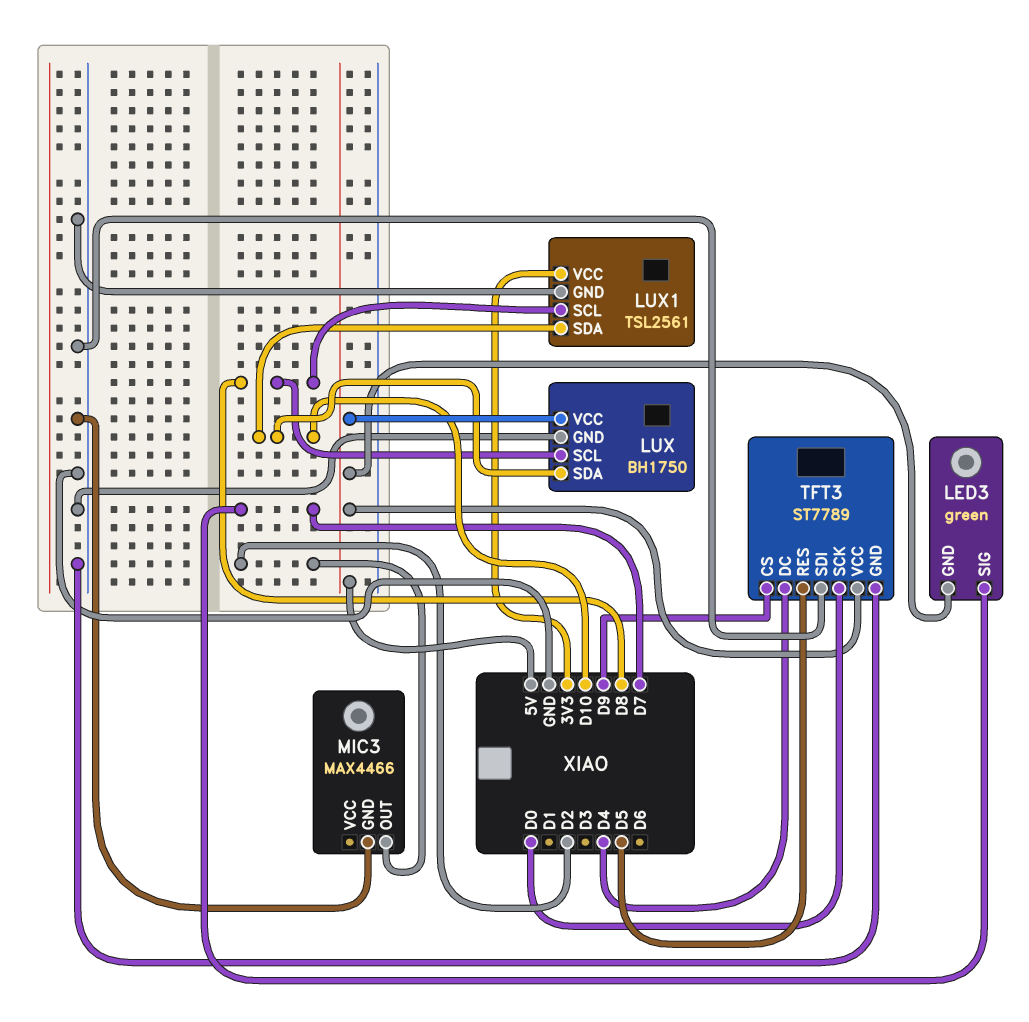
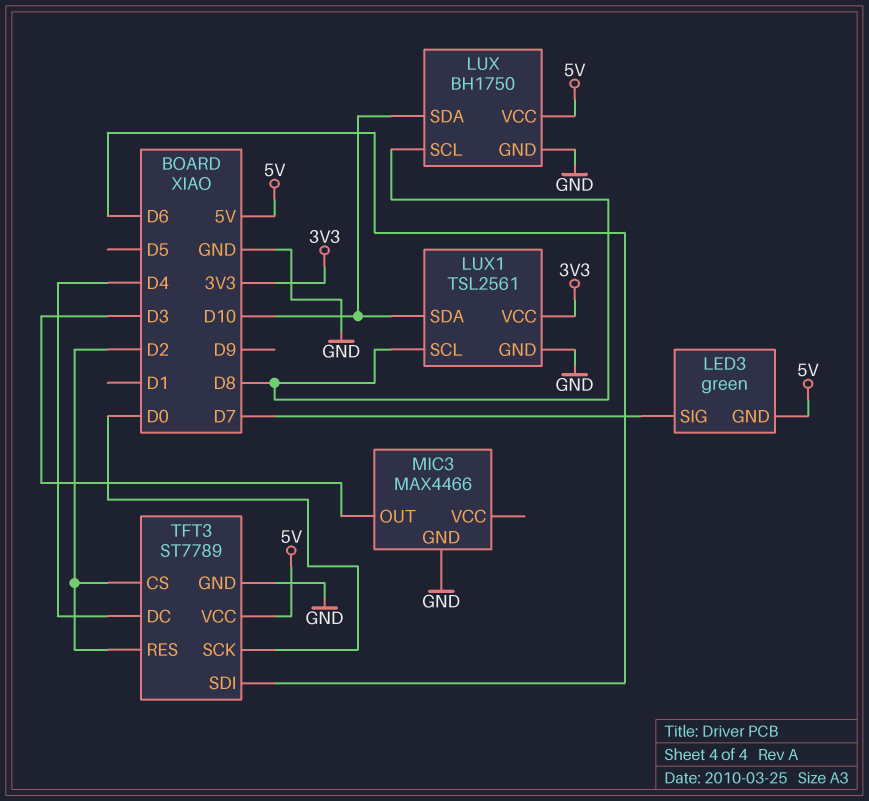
MIC3 pin OUT: D2 -> D3
TFT3 pin CS: D9 -> D2
TFT3 pin RES: D5 -> D2
TFT3 pin SDI: GND -> D6

